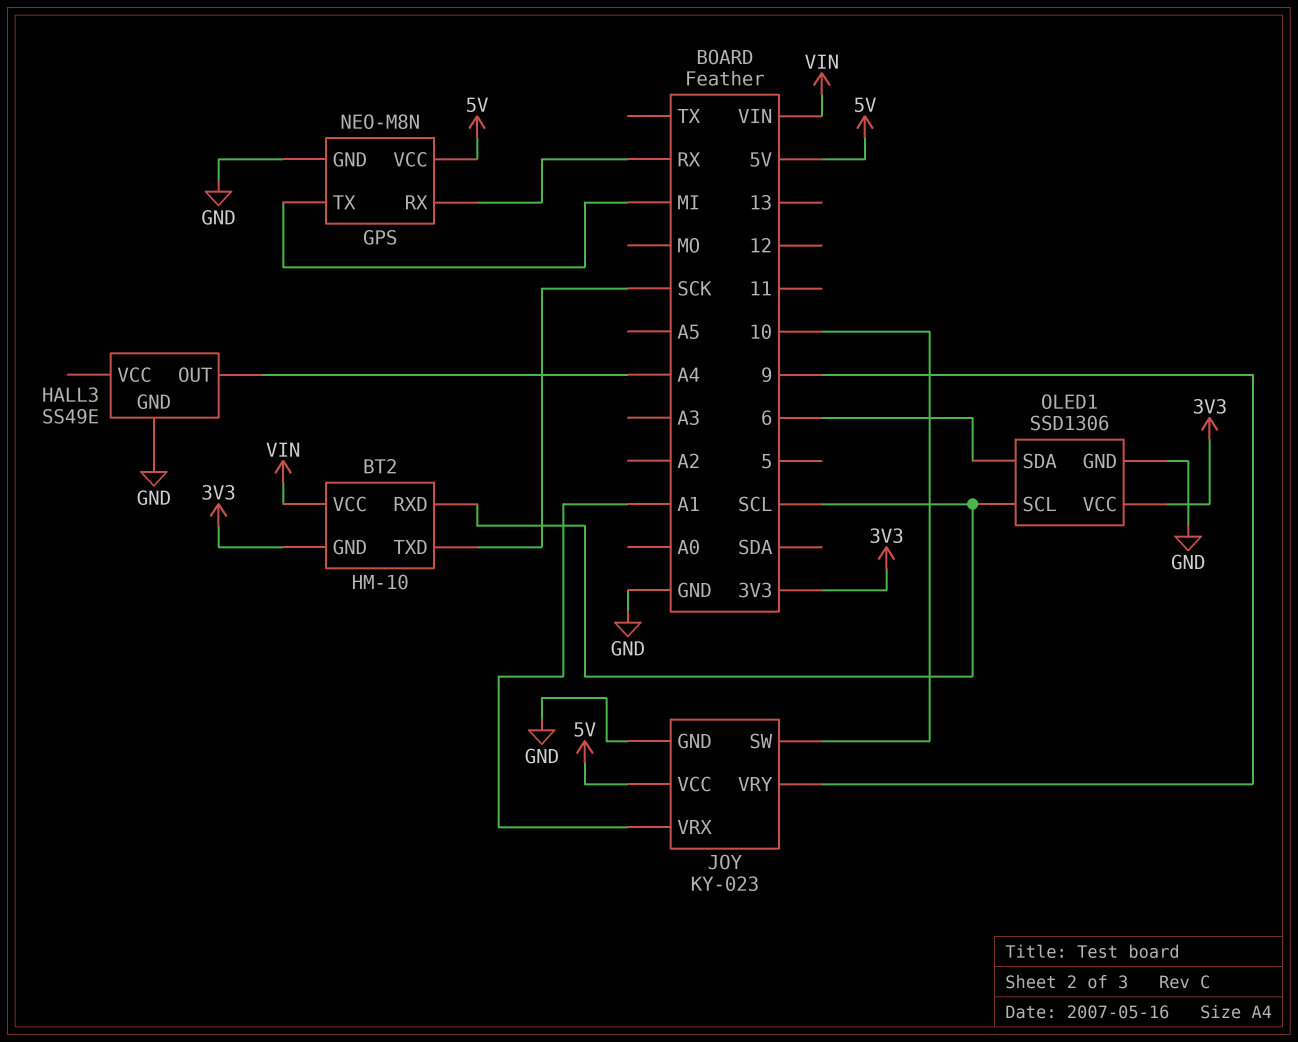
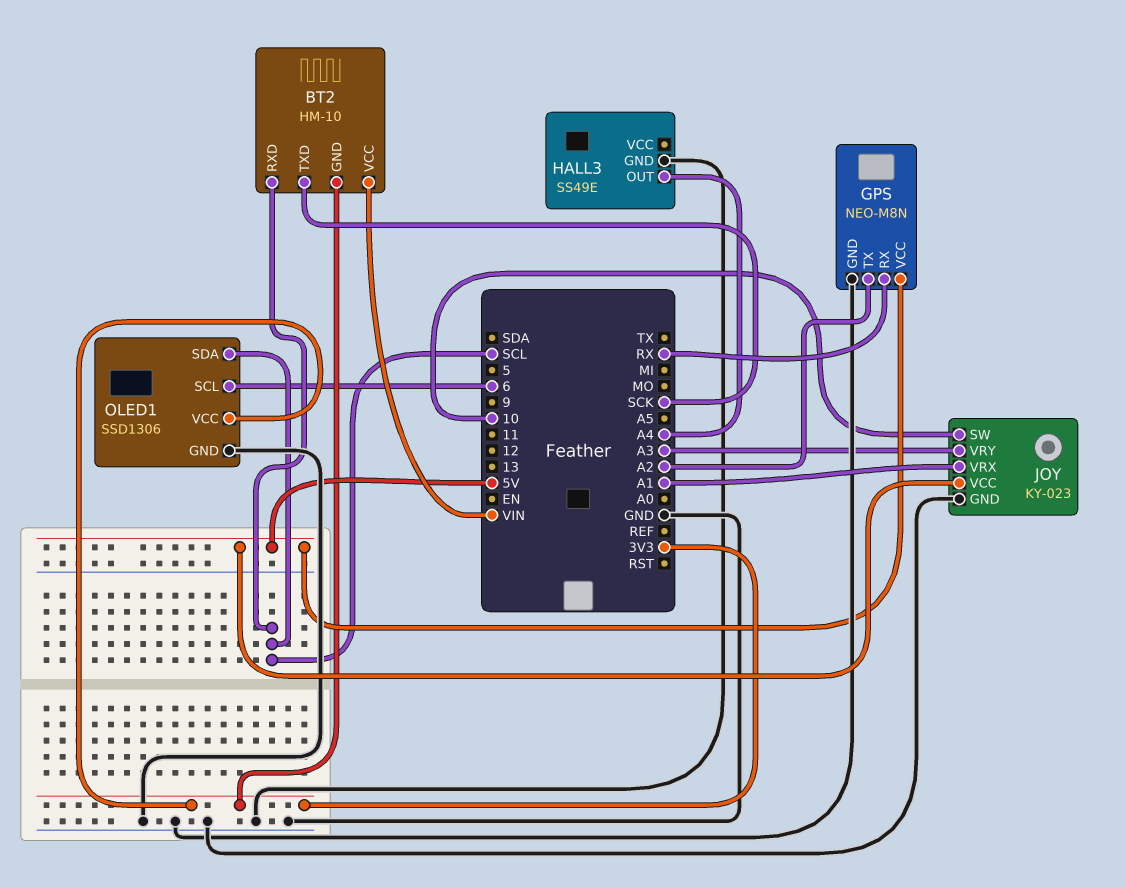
GPS pin TX: MI -> A2
JOY pin VRY: 9 -> A3
OLED1 pin SCL: SCL -> 6
OLED1 pin SDA: 6 -> SCL

